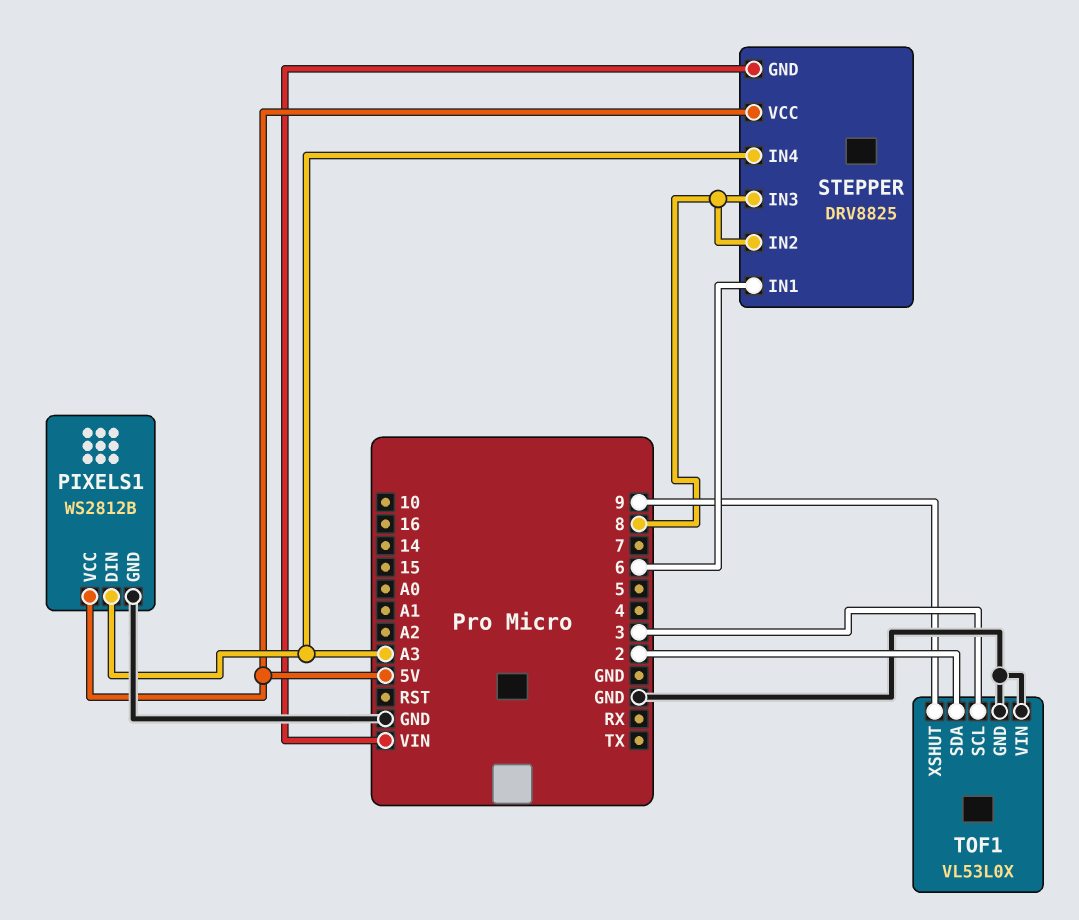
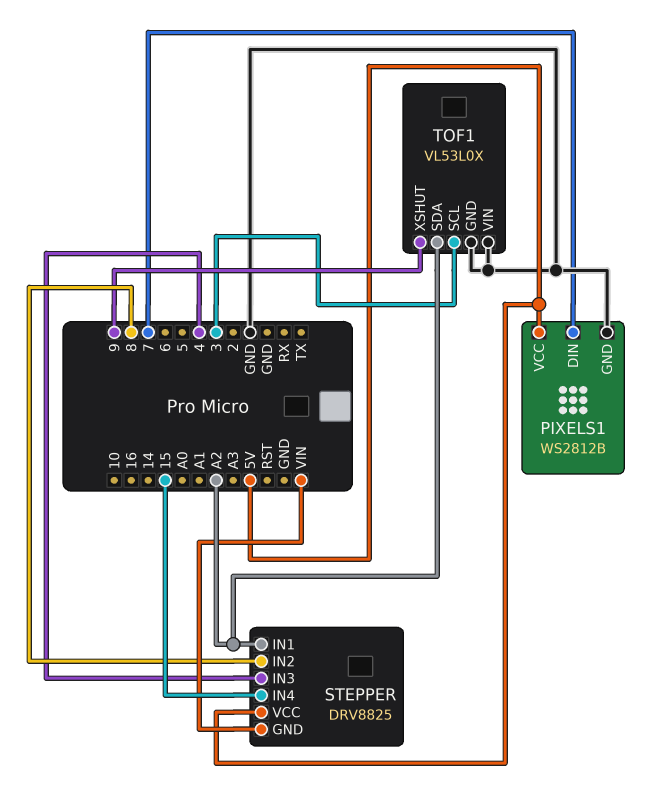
PIXELS1 pin DIN: A3 -> 7
STEPPER pin IN1: 6 -> A2
STEPPER pin IN3: 8 -> 4
STEPPER pin IN4: A3 -> 15
TOF1 pin SDA: 2 -> A2

